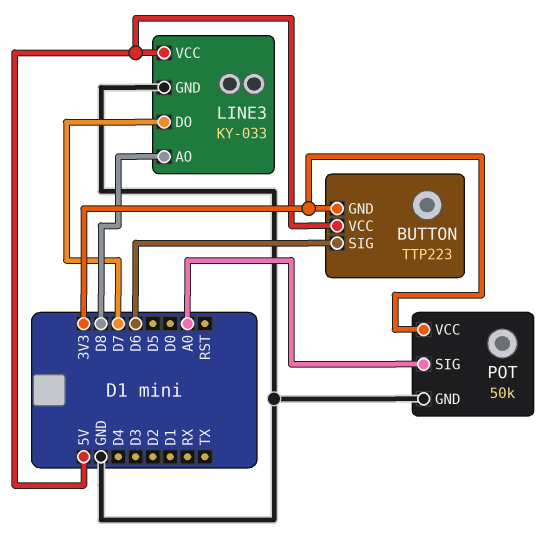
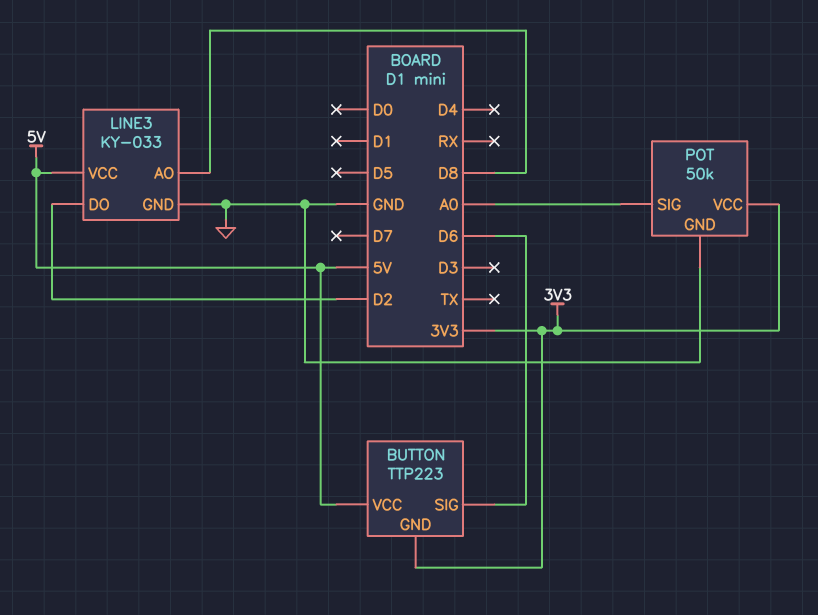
LINE3 pin DO: D7 -> D2

